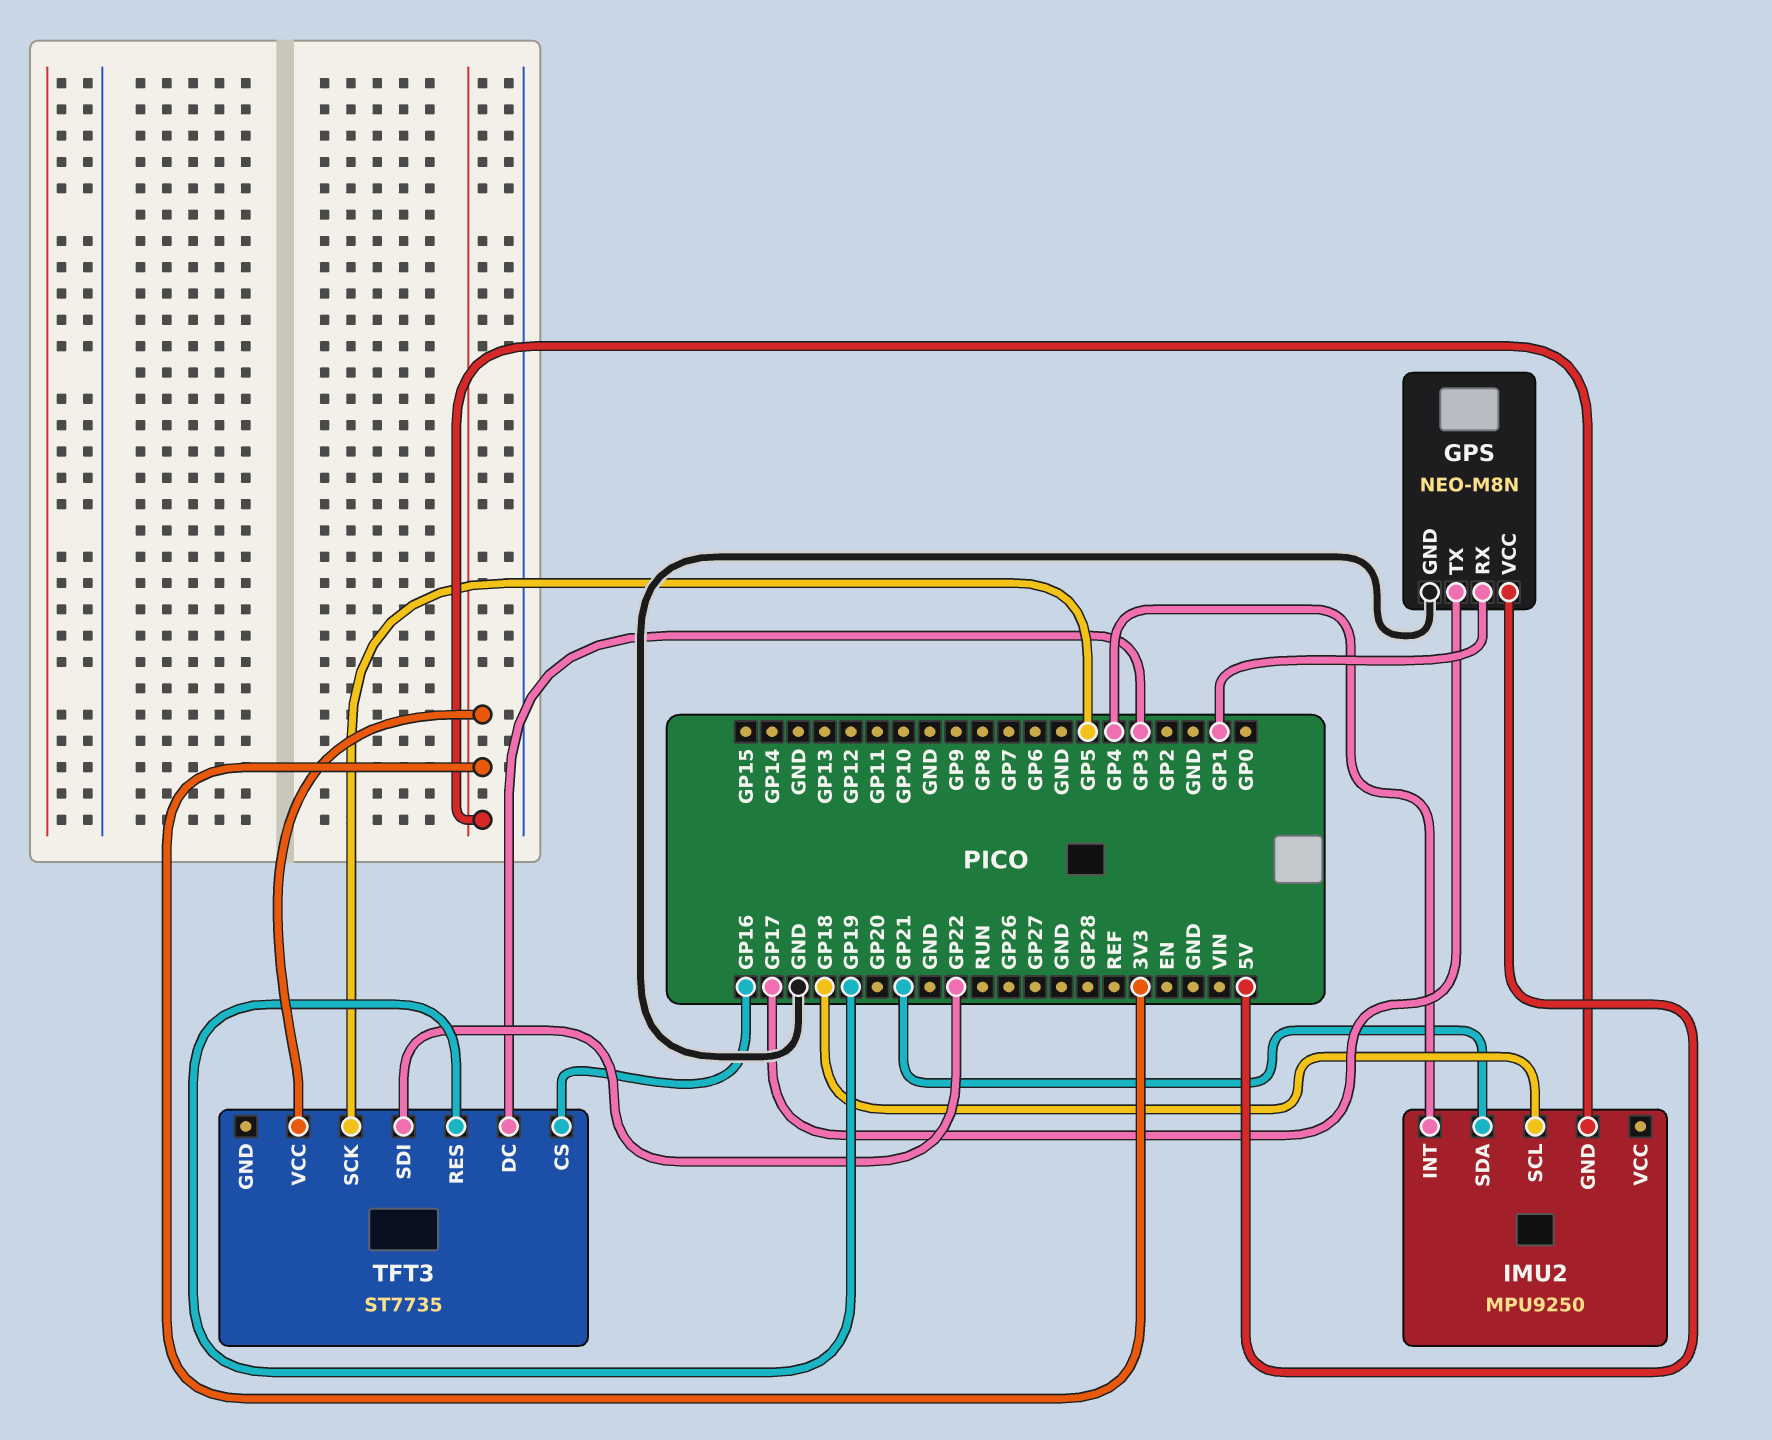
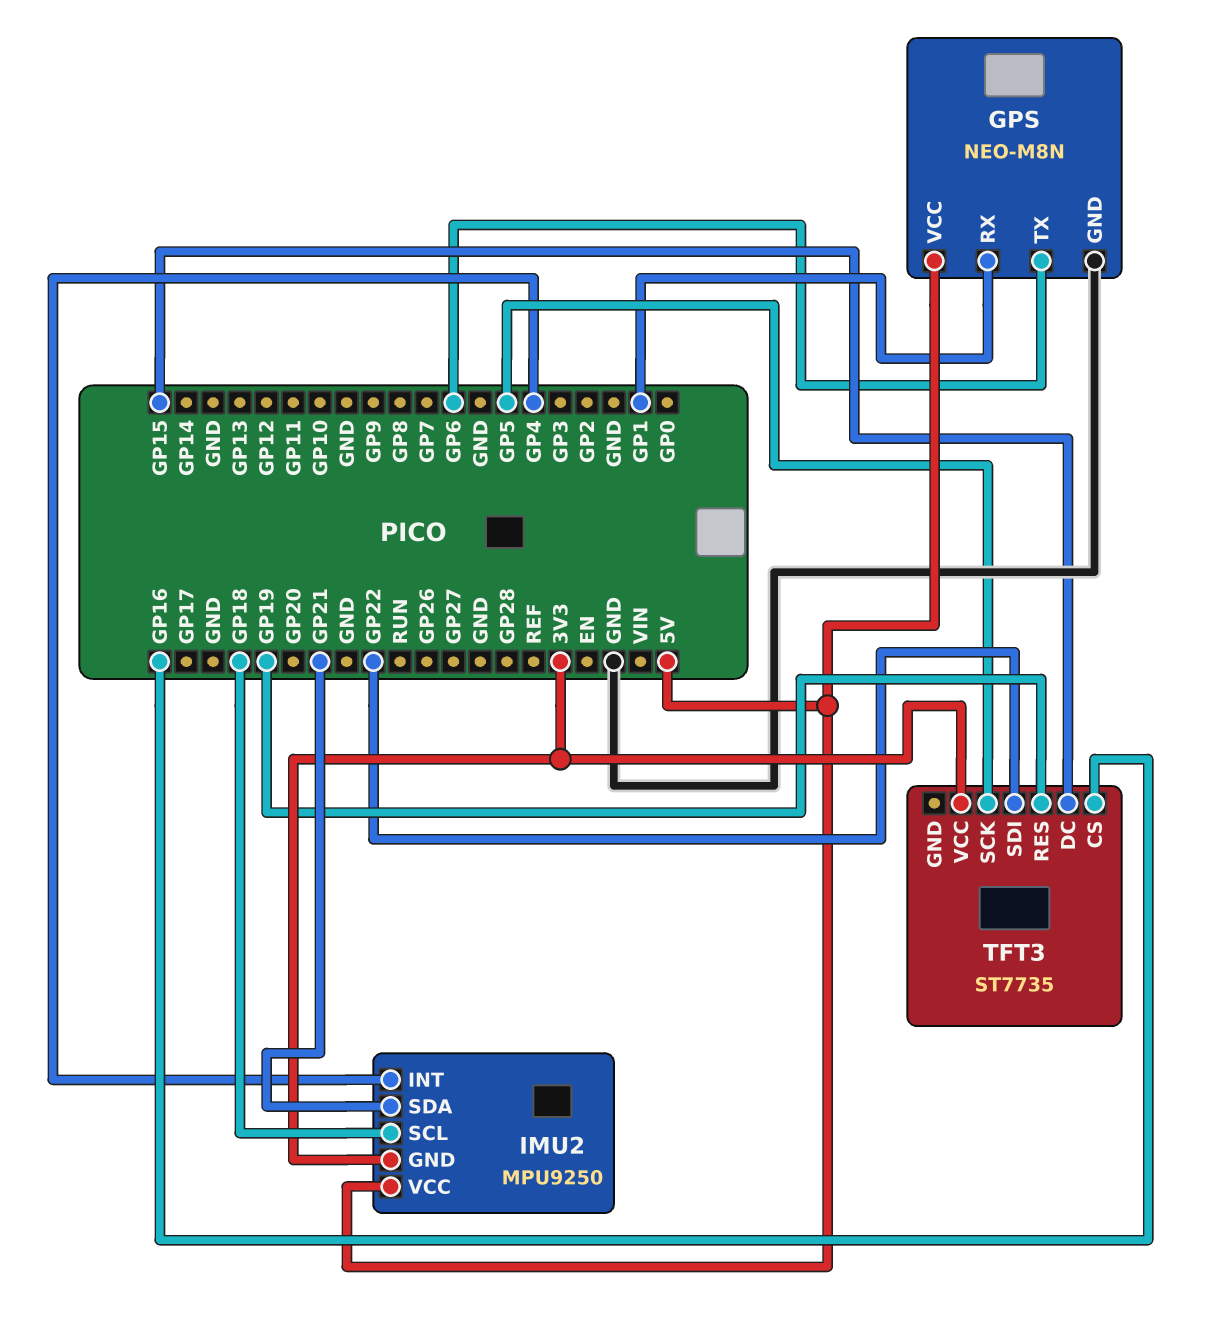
GPS pin TX: GP17 -> GP6
IMU2 pin VCC: none -> 5V
TFT3 pin DC: GP3 -> GP15

